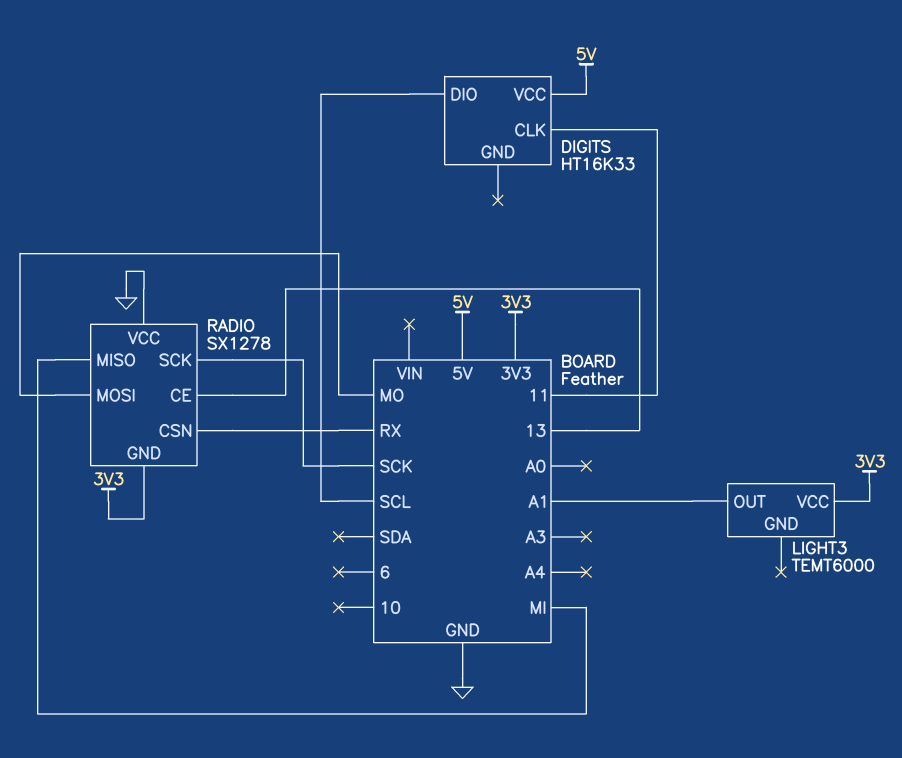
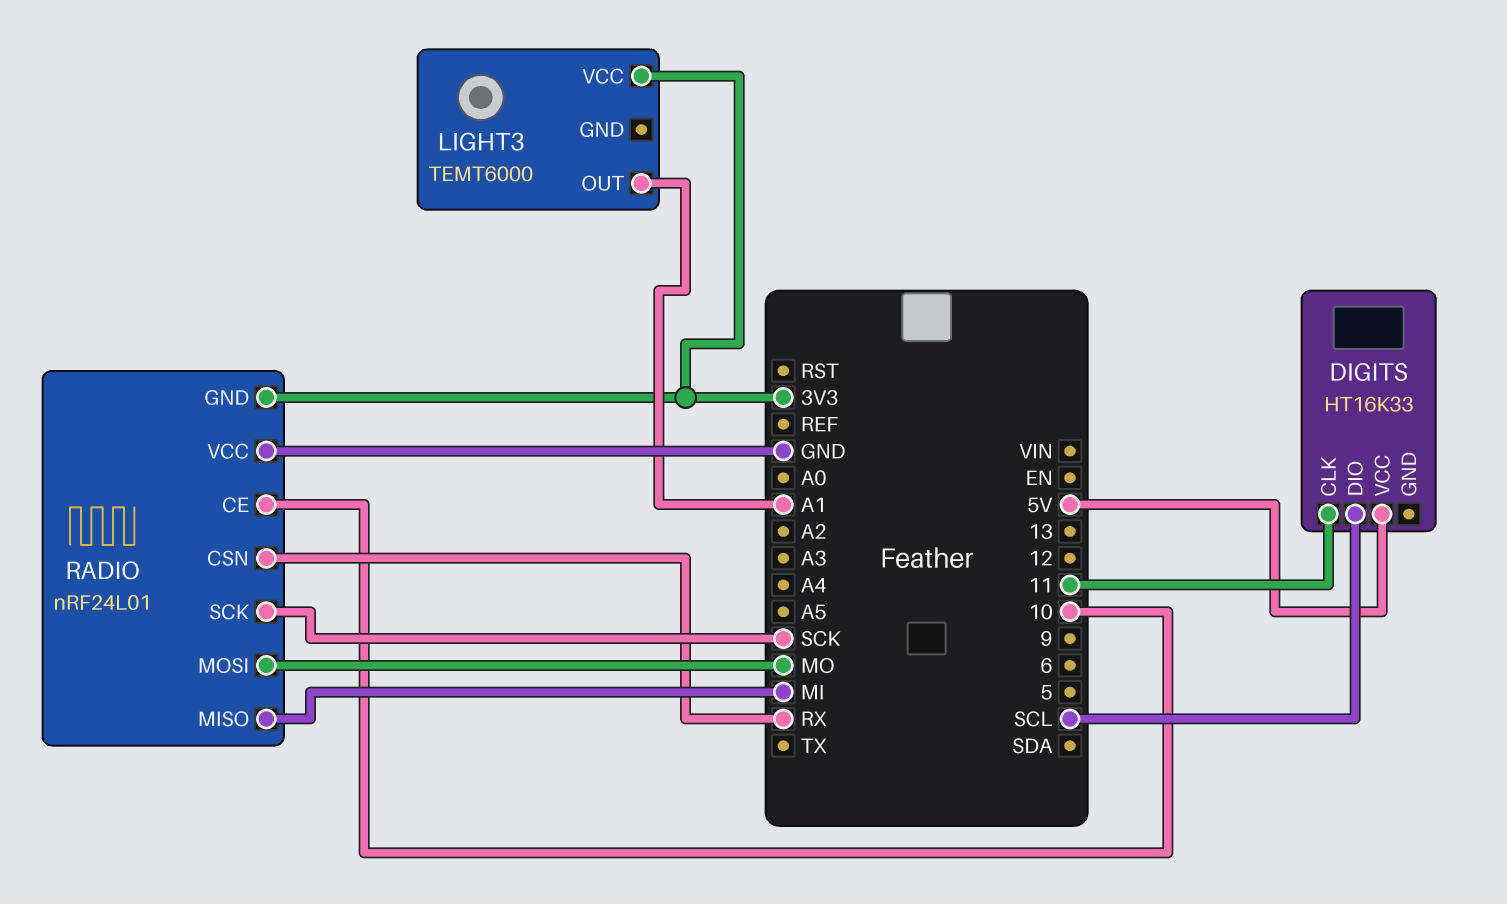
RADIO: SX1278 -> nRF24L01
RADIO pin CE: 13 -> 10

